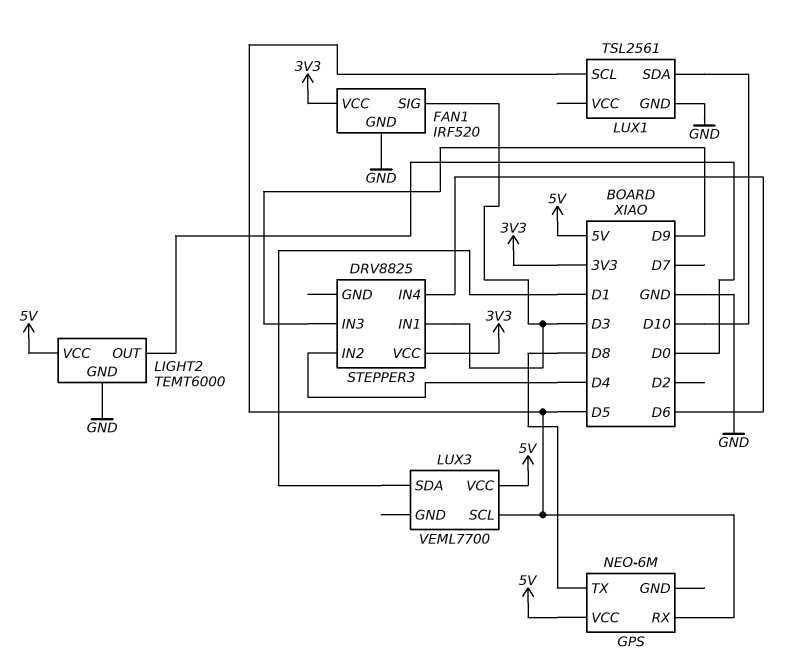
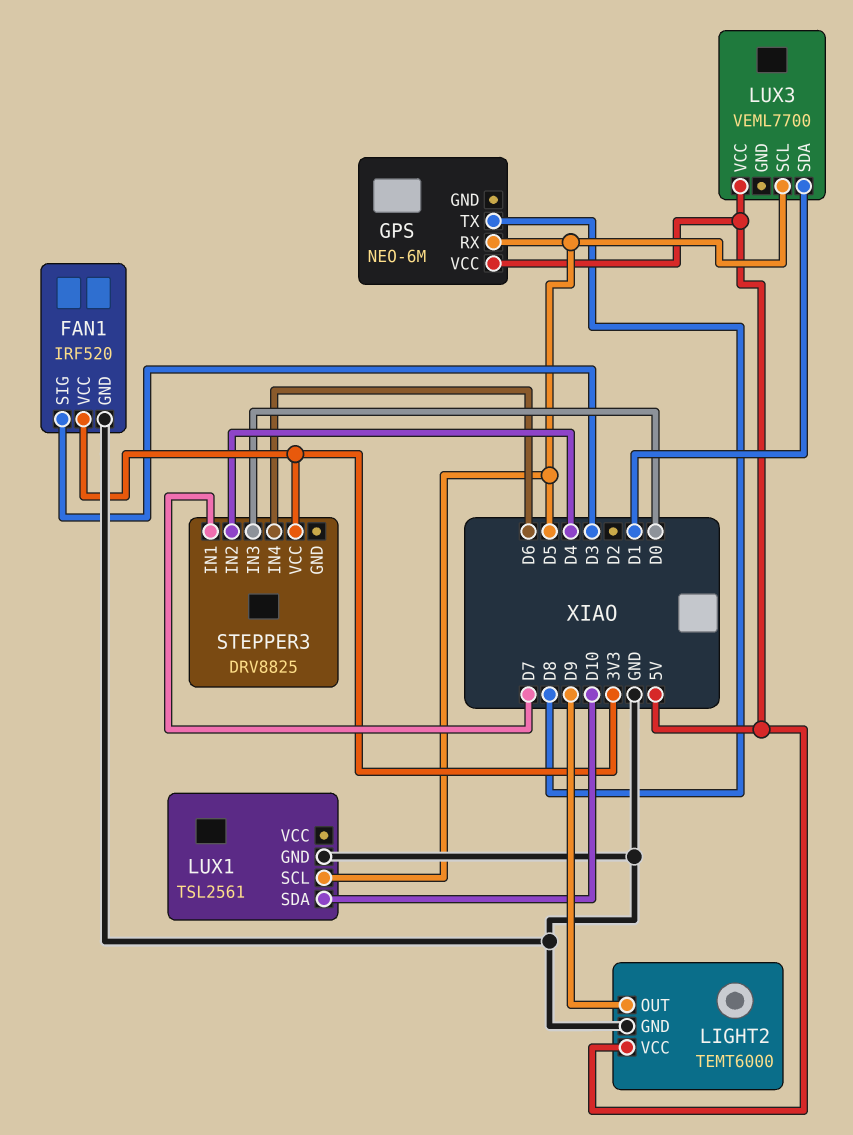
LIGHT2 pin OUT: D0 -> D9
STEPPER3 pin IN1: D3 -> D7
STEPPER3 pin IN3: D9 -> D0

